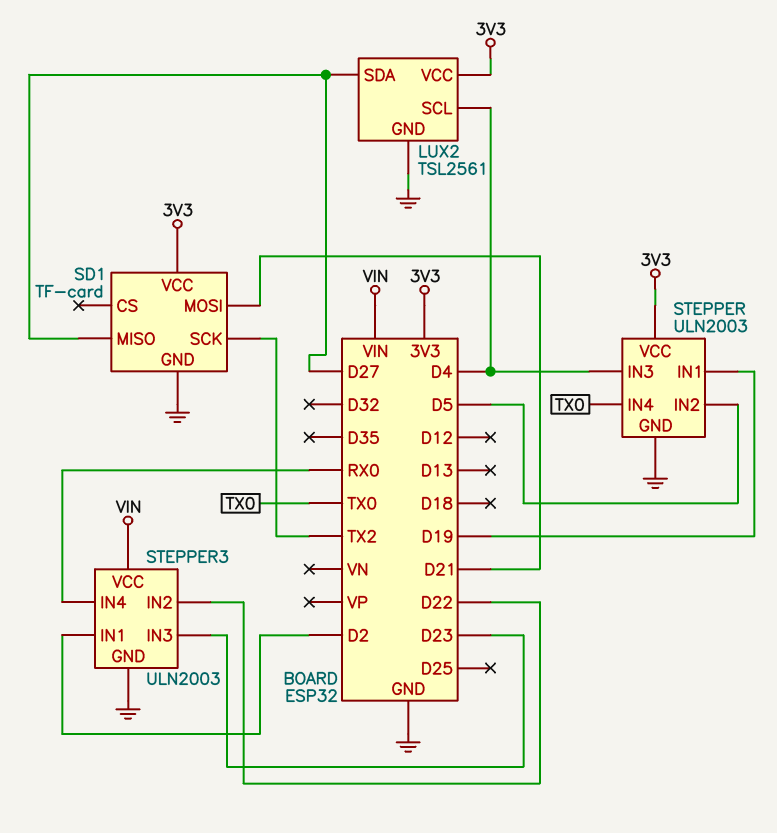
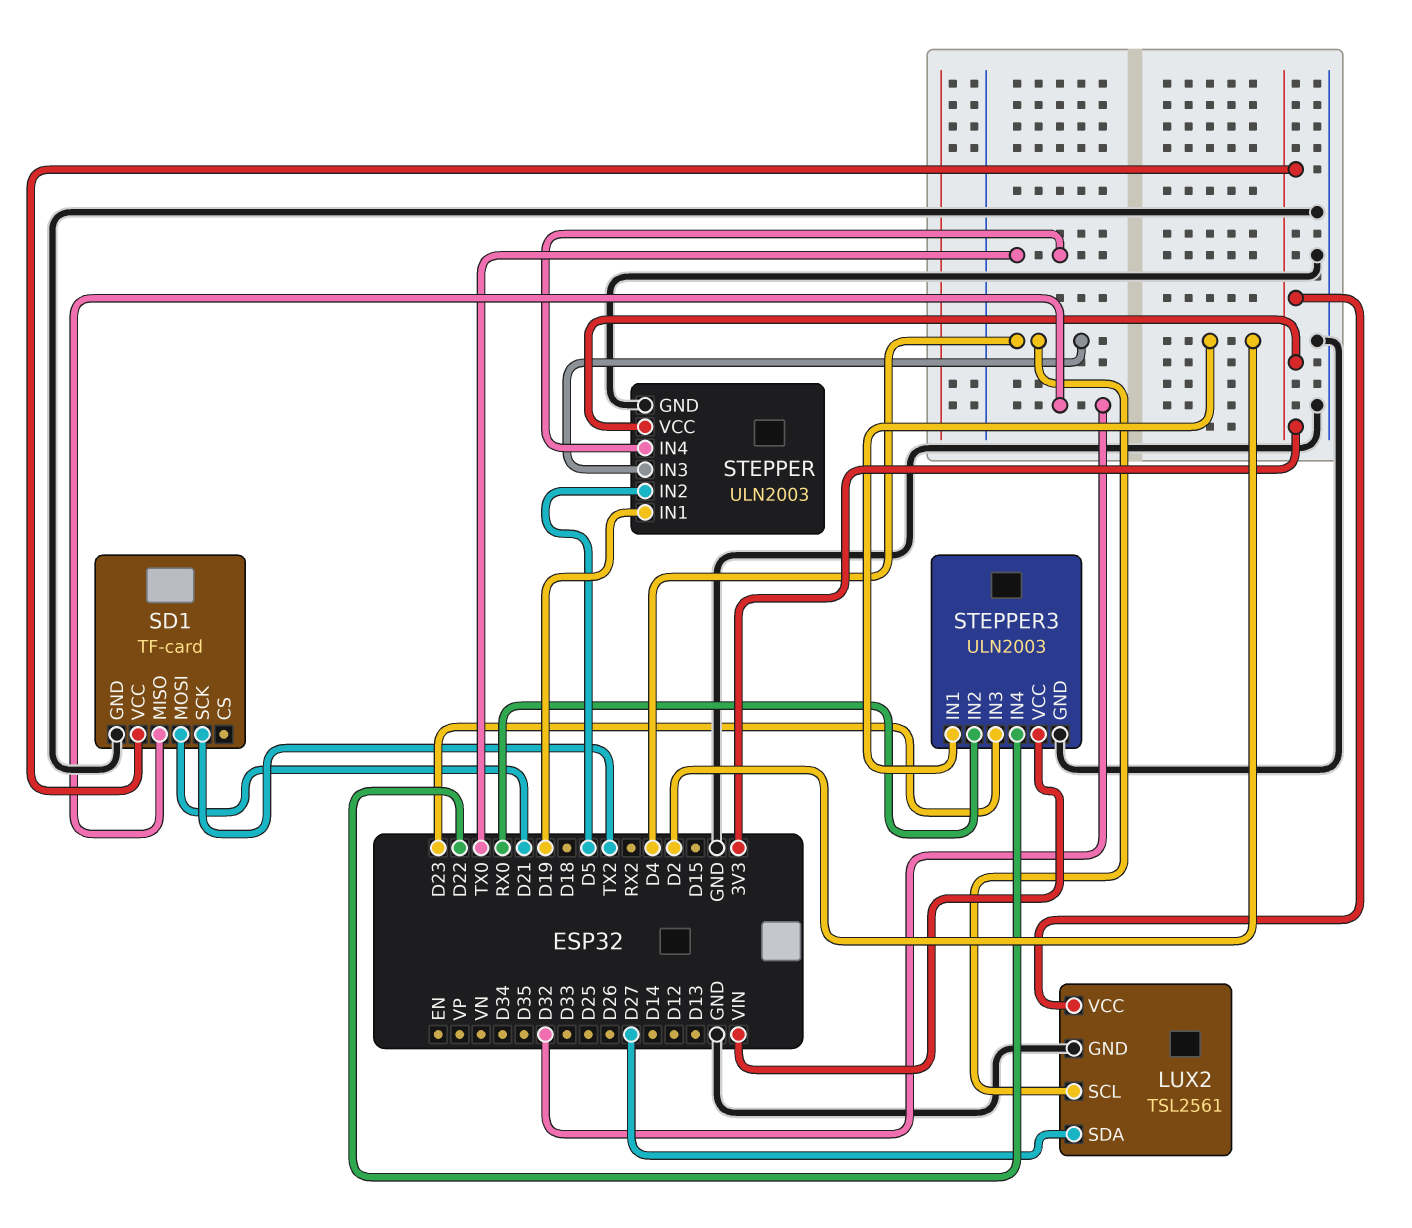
SD1 pin MISO: D27 -> D32
STEPPER3 pin IN2: D22 -> RX0
STEPPER3 pin IN4: RX0 -> D22

